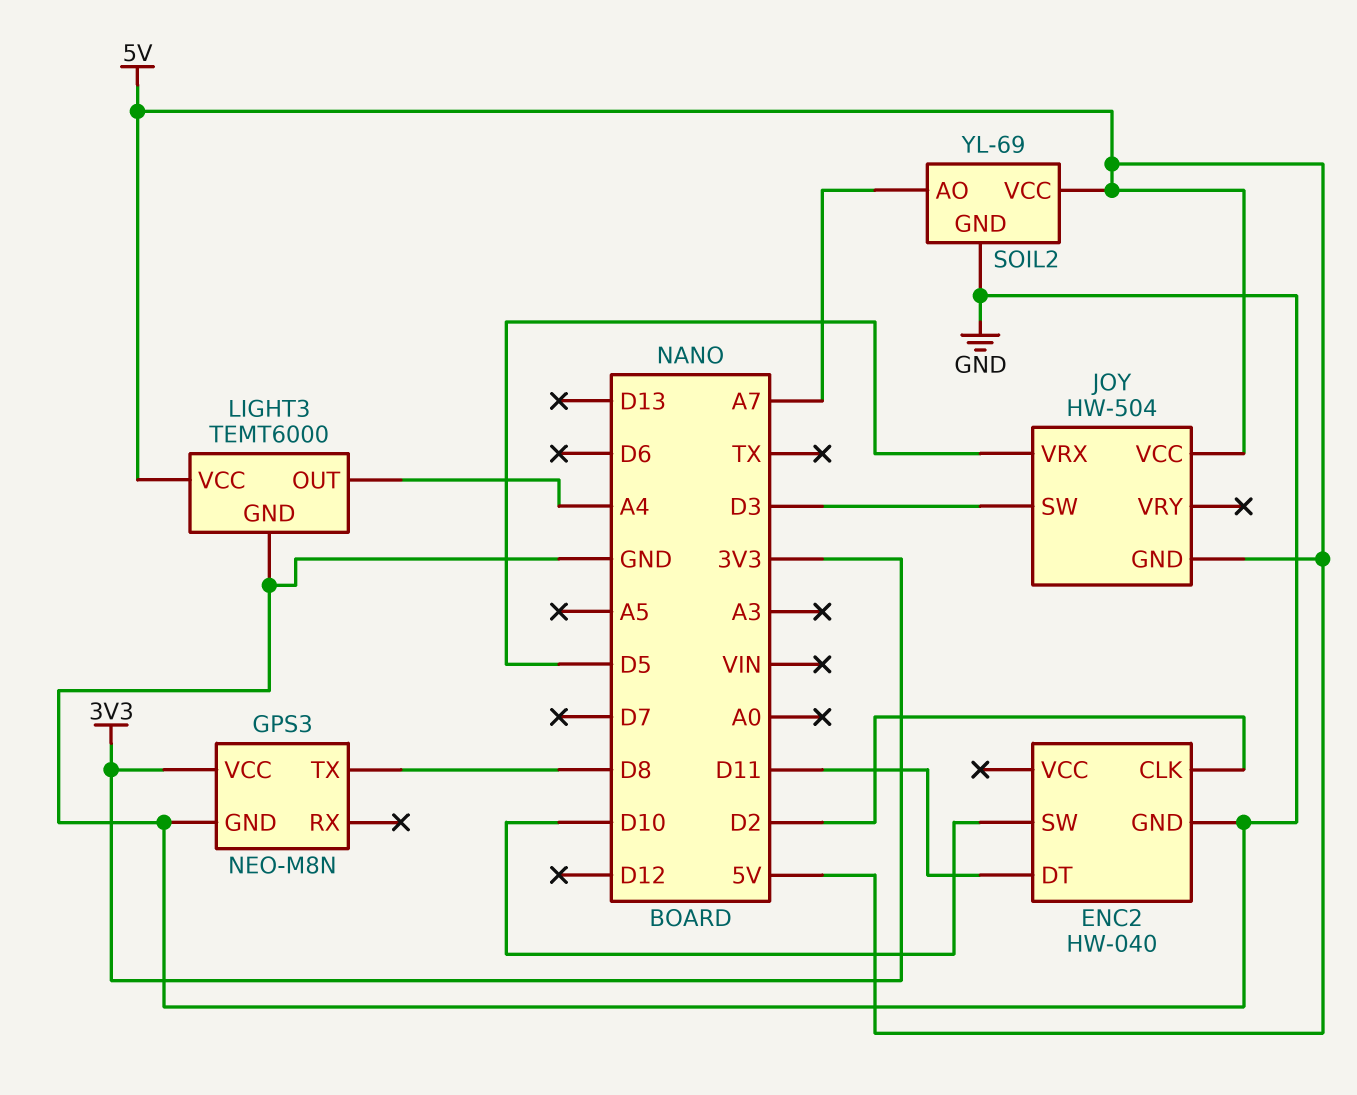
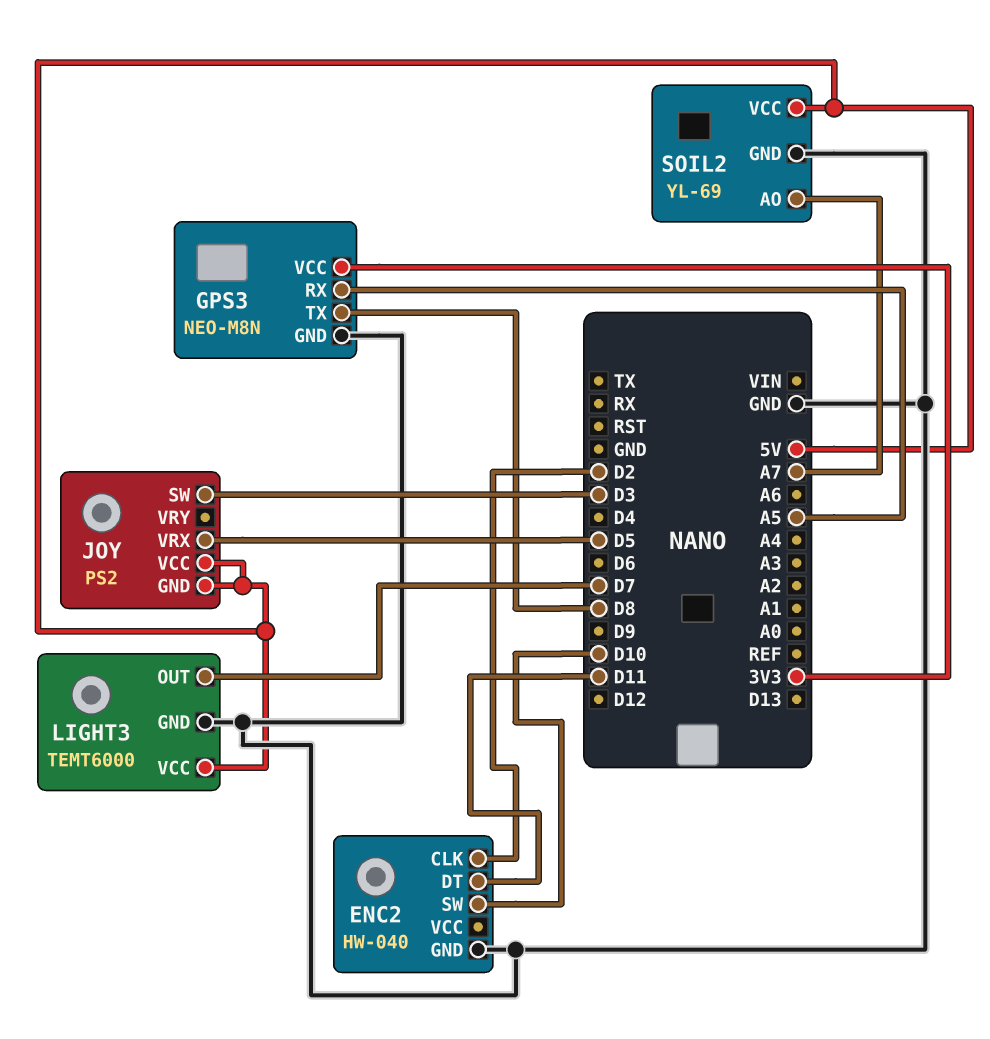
GPS3 pin RX: none -> A5
JOY: HW-504 -> PS2
LIGHT3 pin OUT: A4 -> D7

